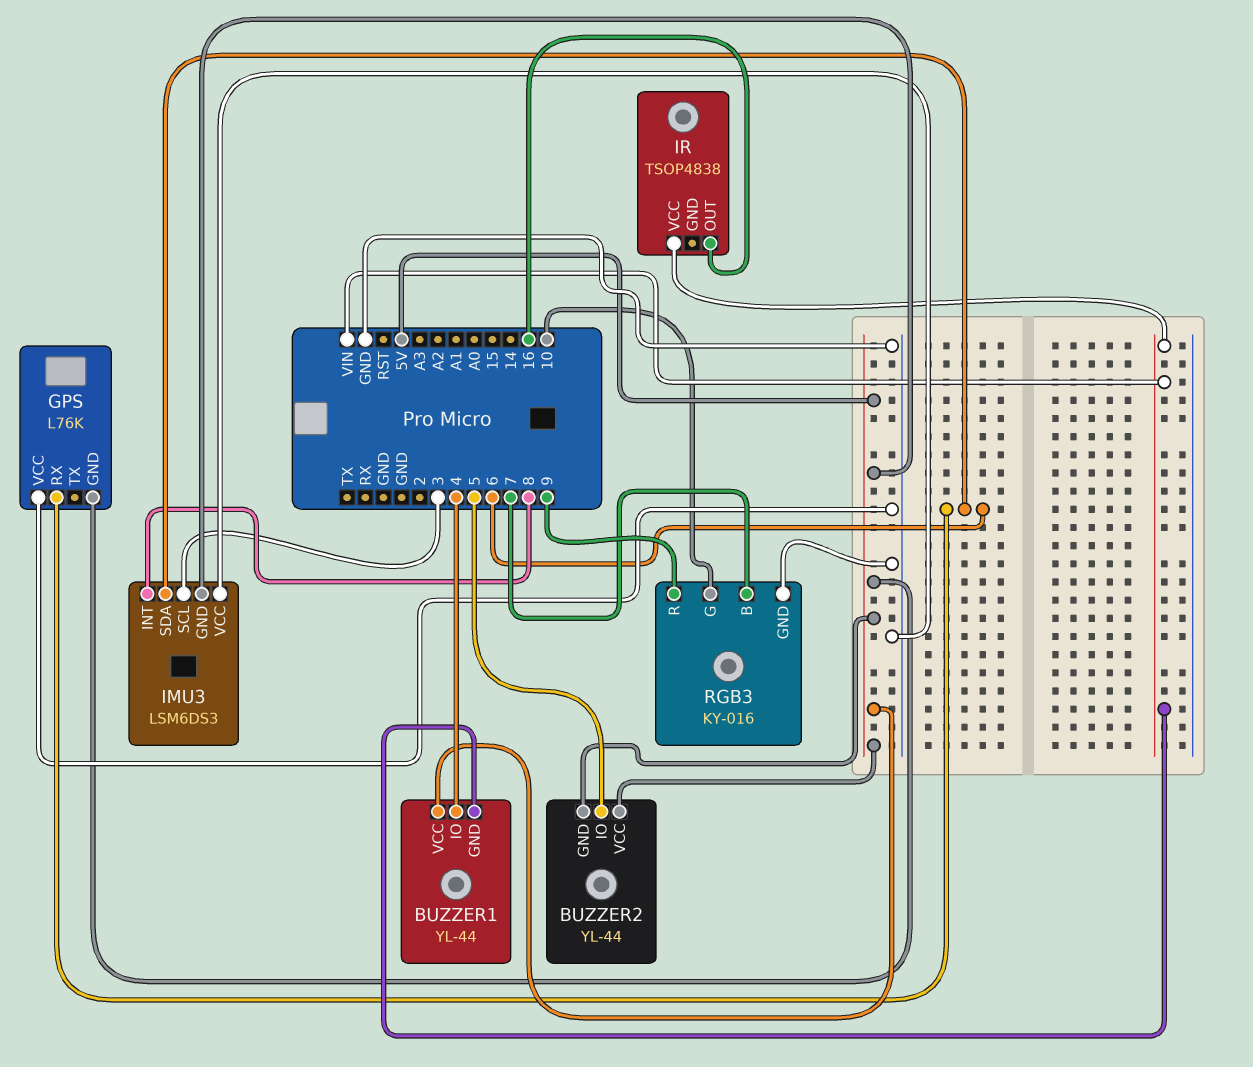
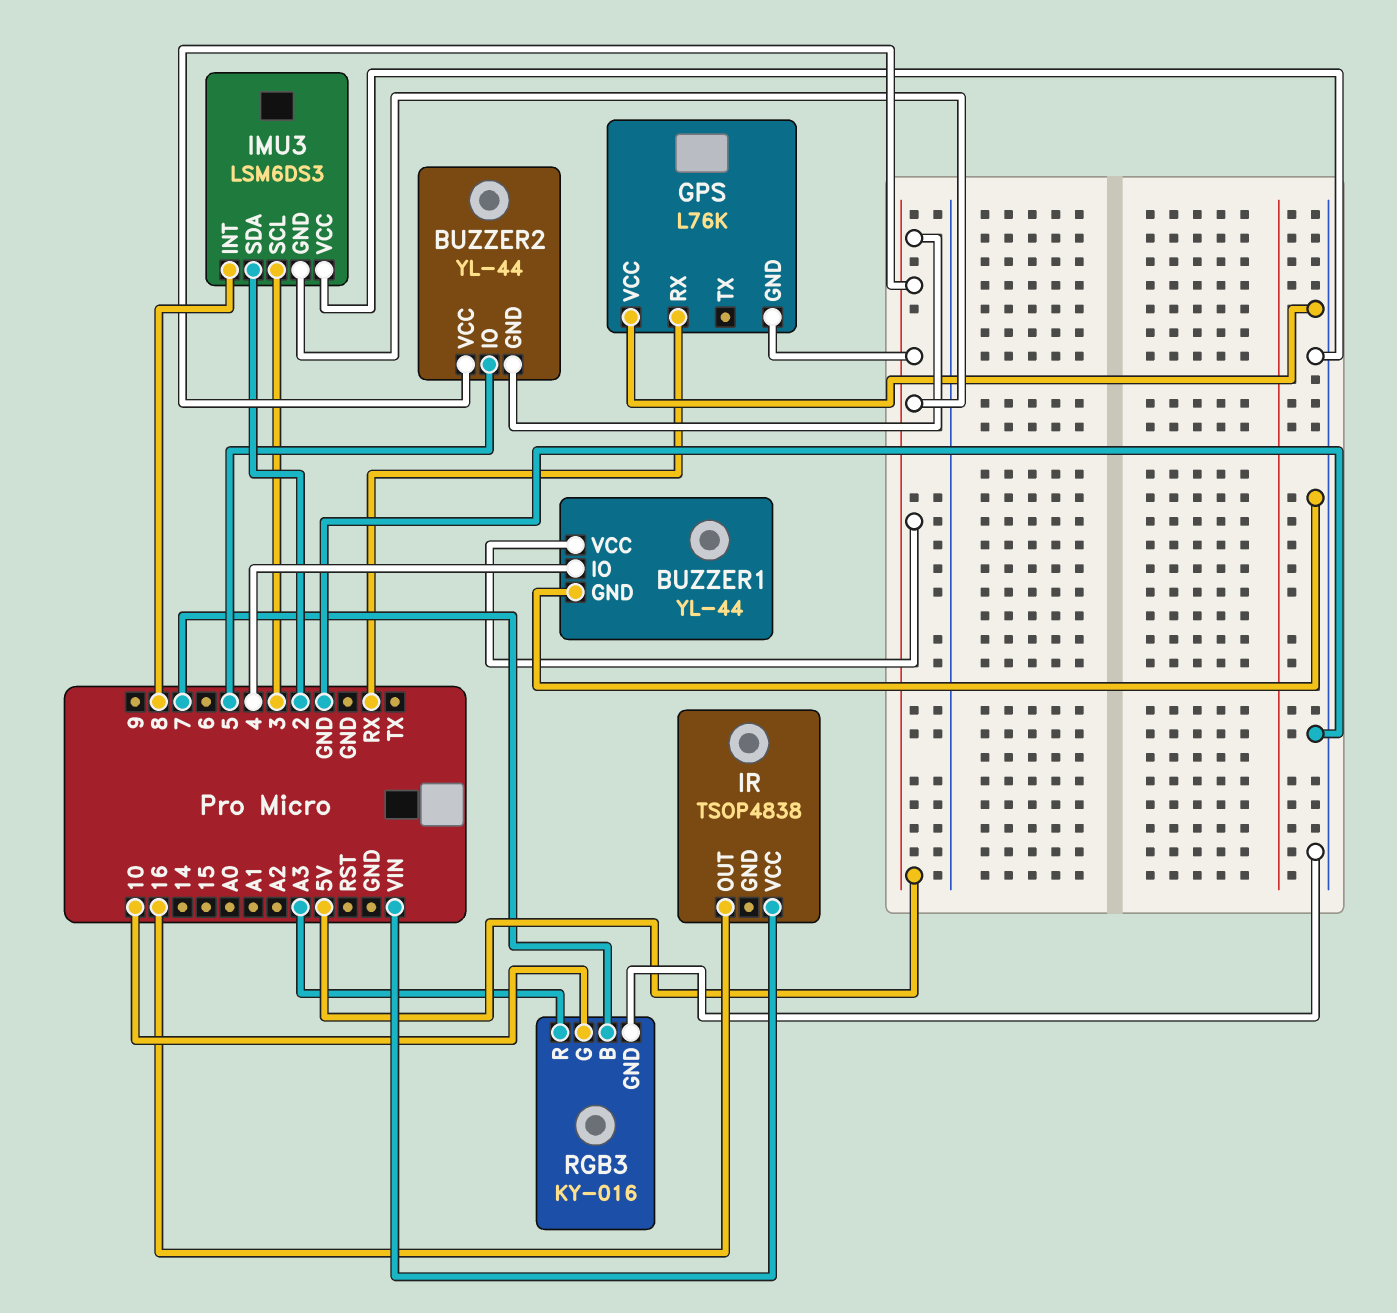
BUZZER1 pin GND: VIN -> GND
GPS pin RX: 6 -> RX
IMU3 pin SDA: 6 -> 2
RGB3 pin R: 9 -> A3

